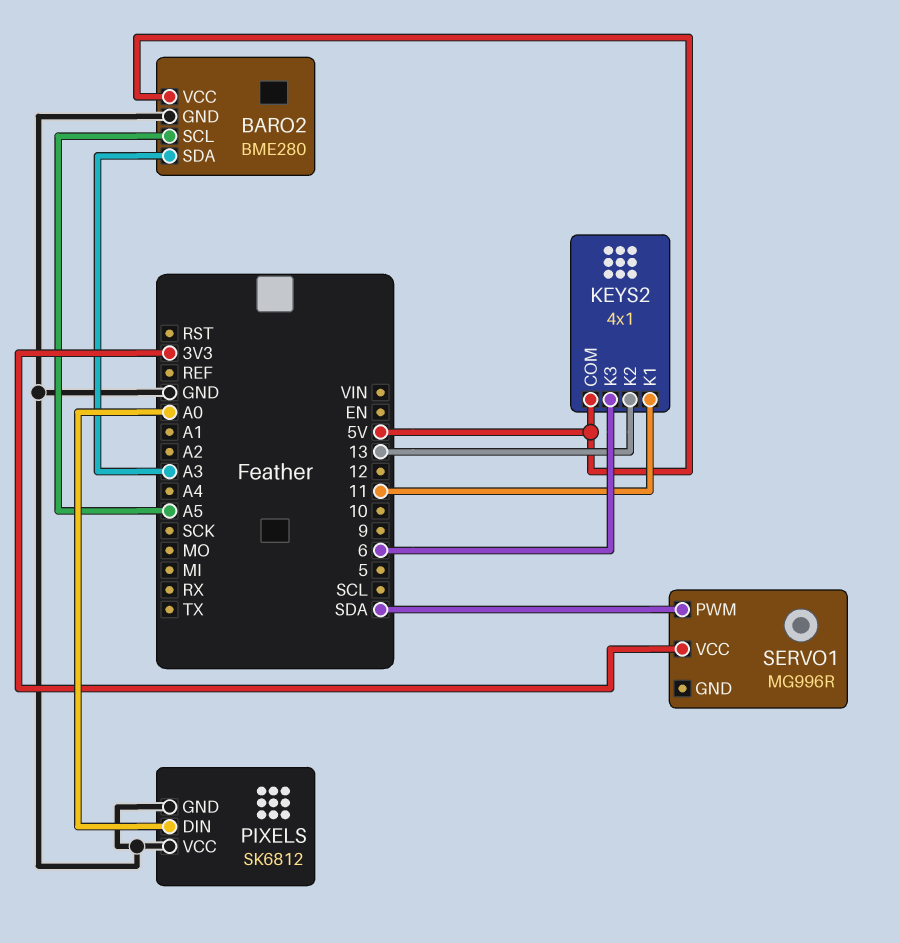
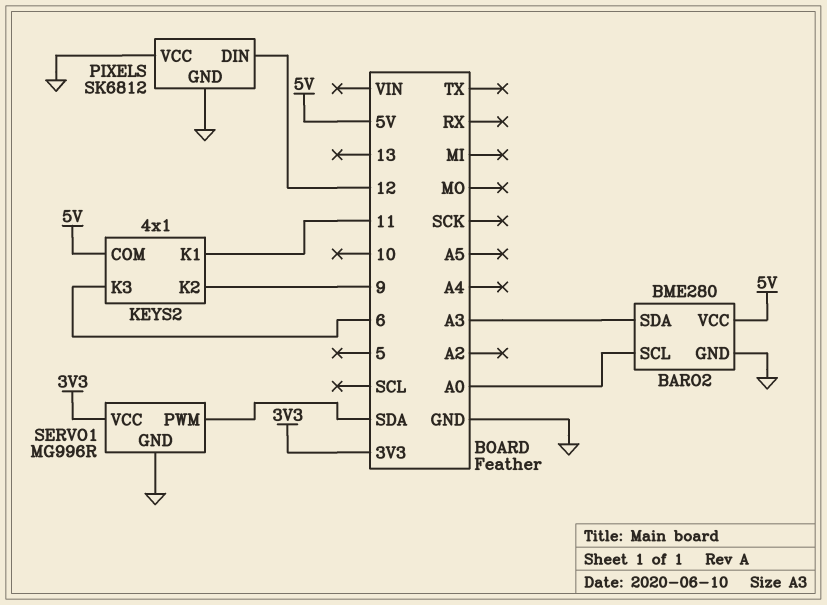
BARO2 pin SCL: A5 -> A0
KEYS2 pin K2: 13 -> 9
PIXELS pin DIN: A0 -> 12
SERVO1 pin GND: none -> GND

